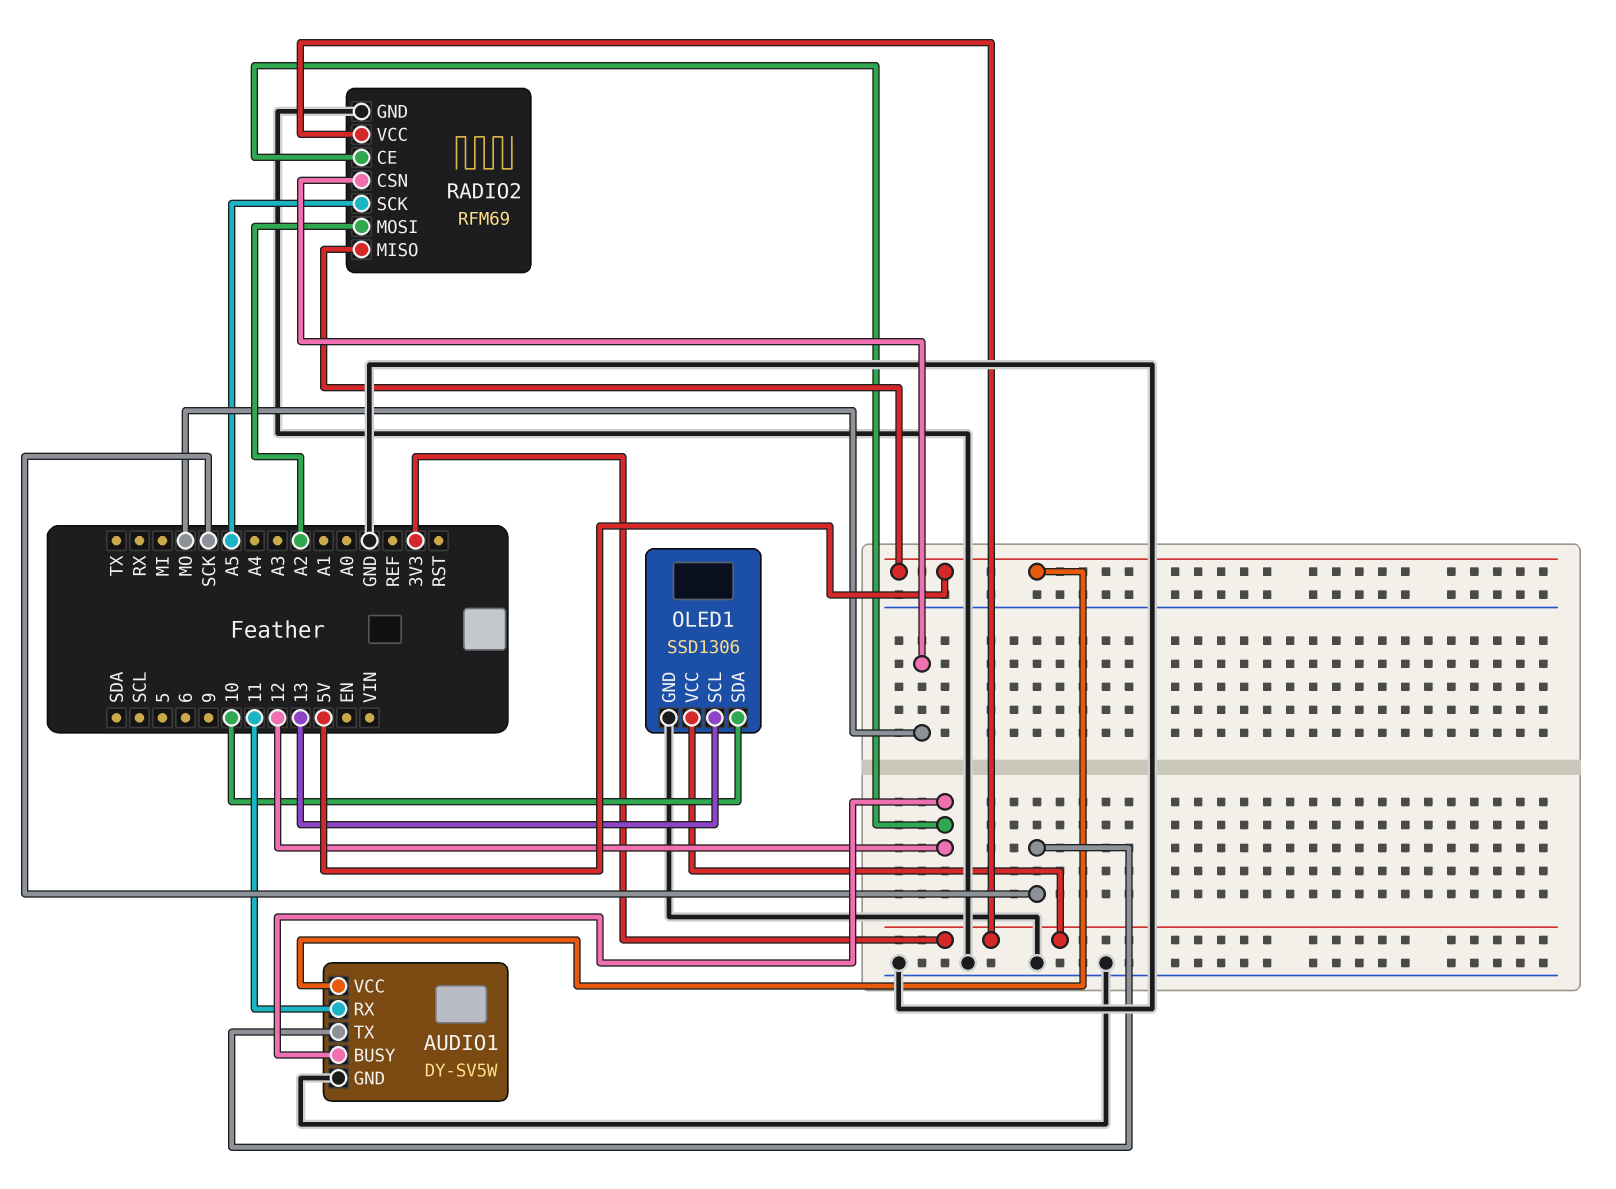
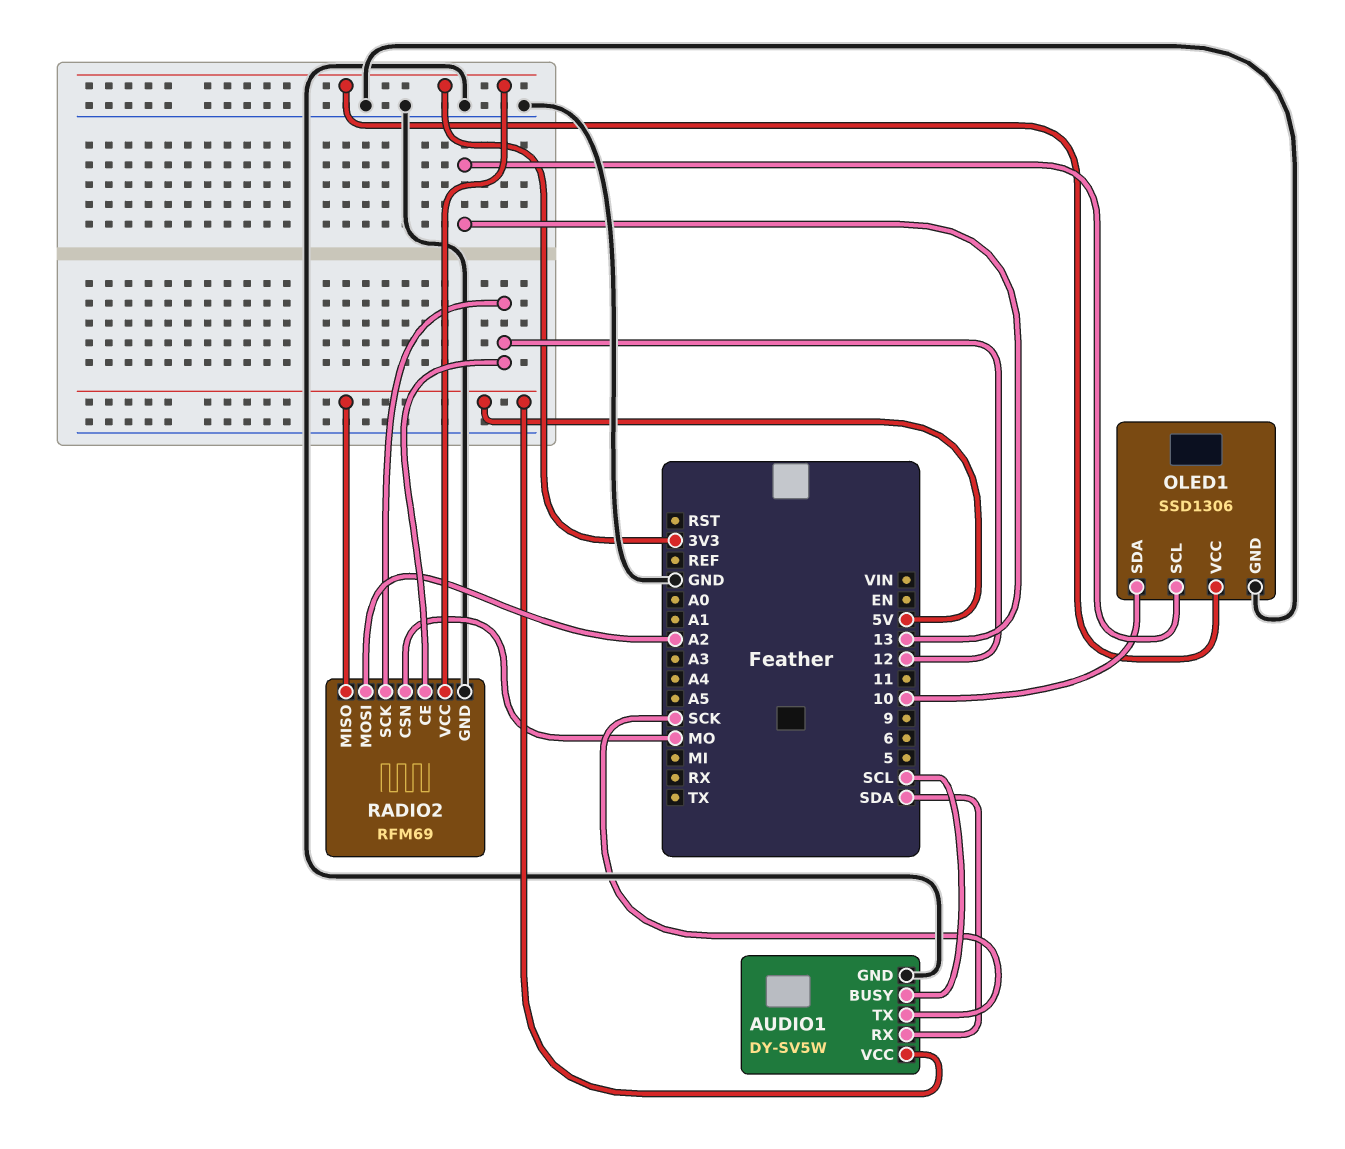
AUDIO1 pin BUSY: 12 -> SCL
AUDIO1 pin RX: 11 -> SDA
RADIO2 pin SCK: A5 -> 12

